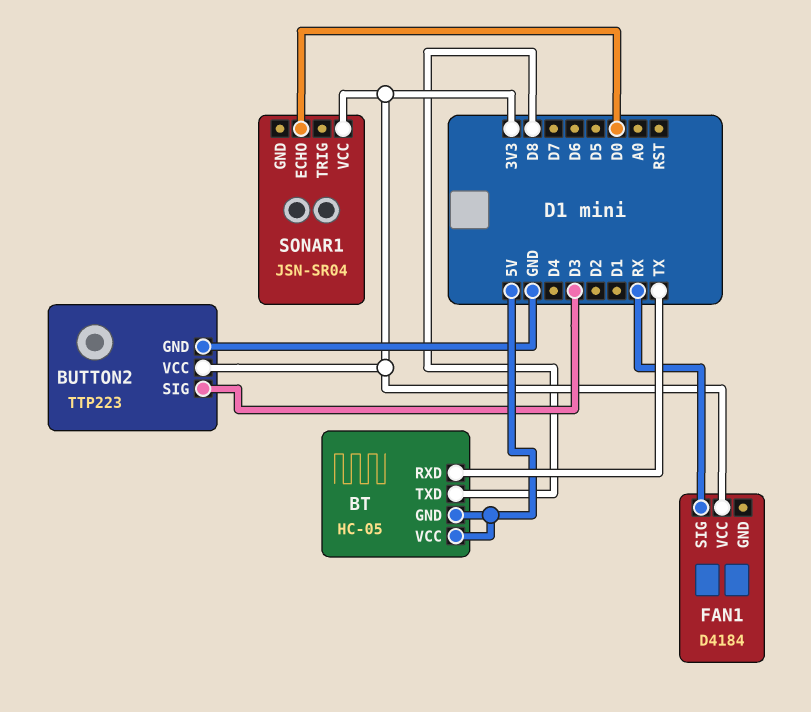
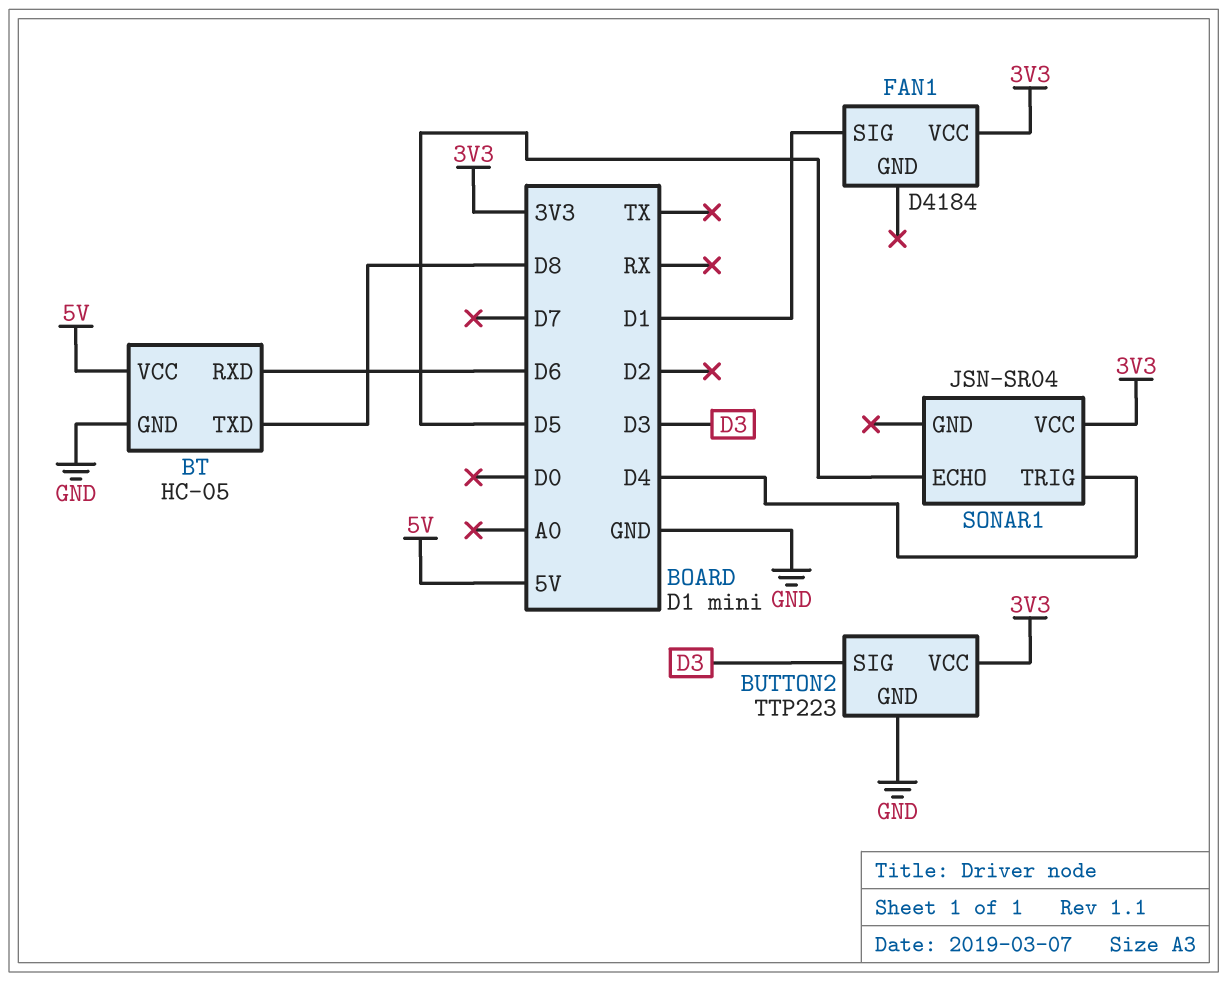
BT pin GND: 5V -> GND
BT pin RXD: TX -> D6
FAN1 pin SIG: RX -> D1
SONAR1 pin ECHO: D0 -> D5
SONAR1 pin TRIG: none -> D4

